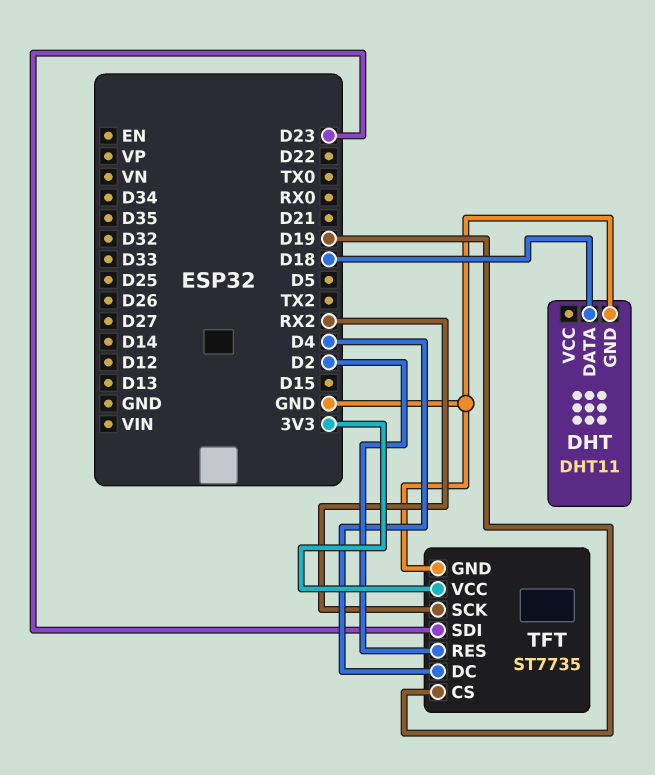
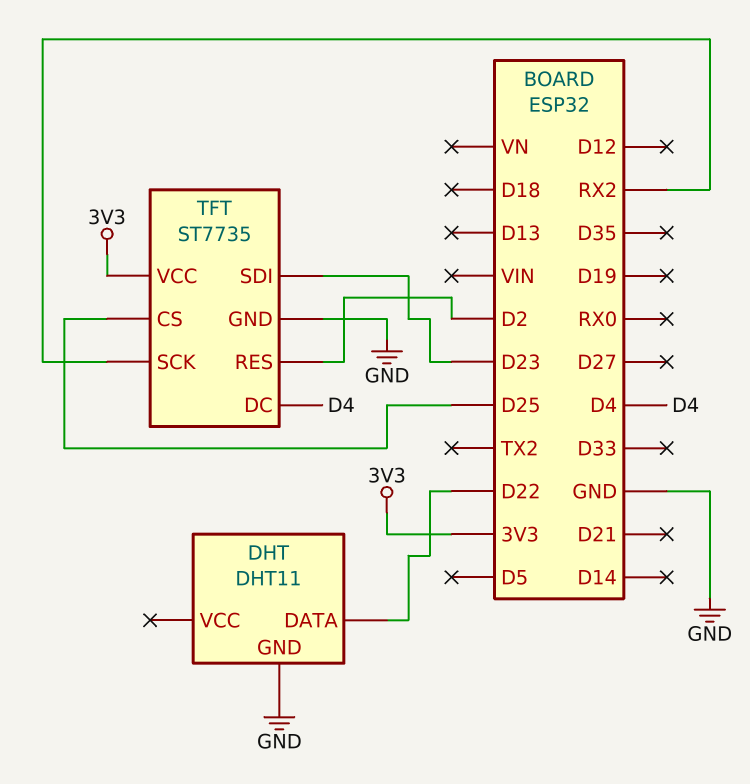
DHT pin DATA: D18 -> D22
TFT pin CS: D19 -> D25

